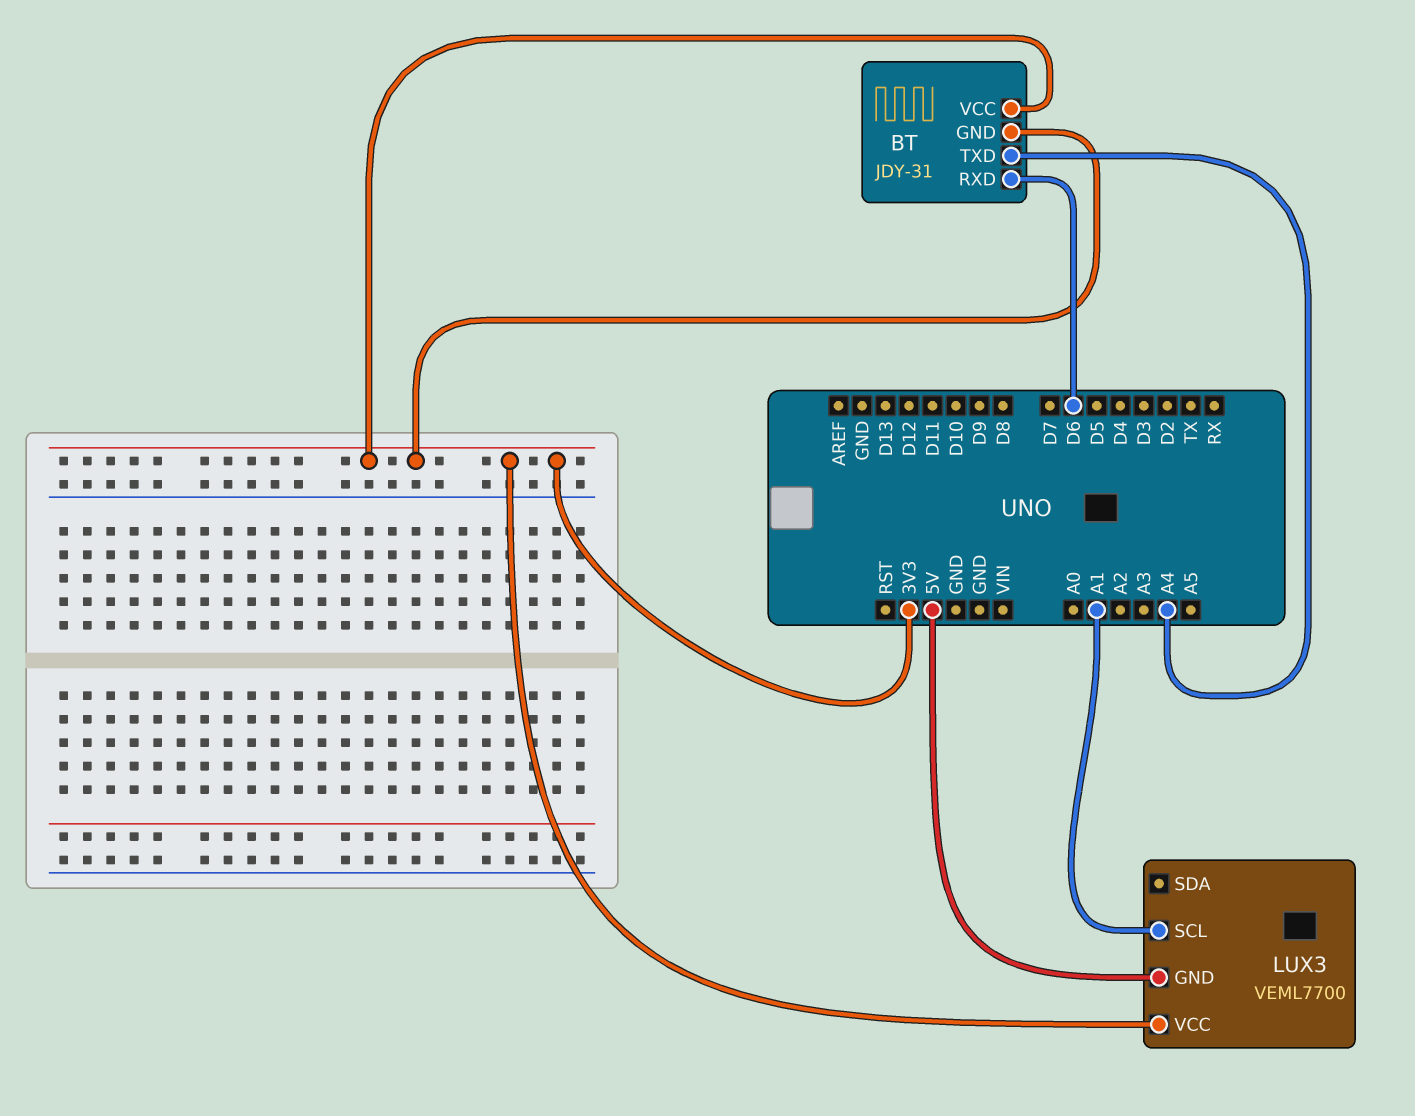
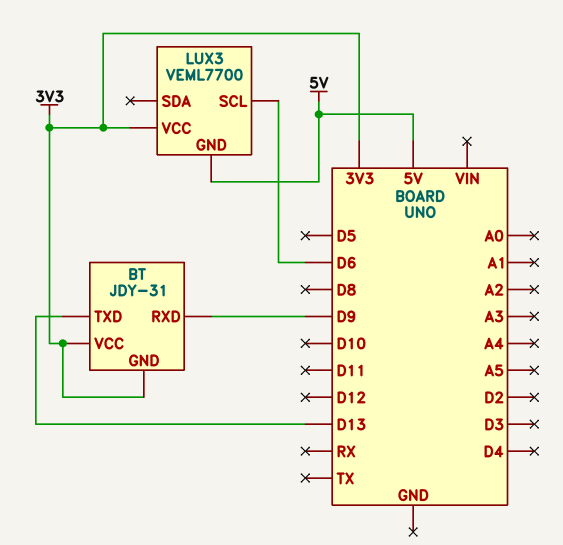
BT pin RXD: D6 -> D9
BT pin TXD: A4 -> D13
LUX3 pin SCL: A1 -> D6

